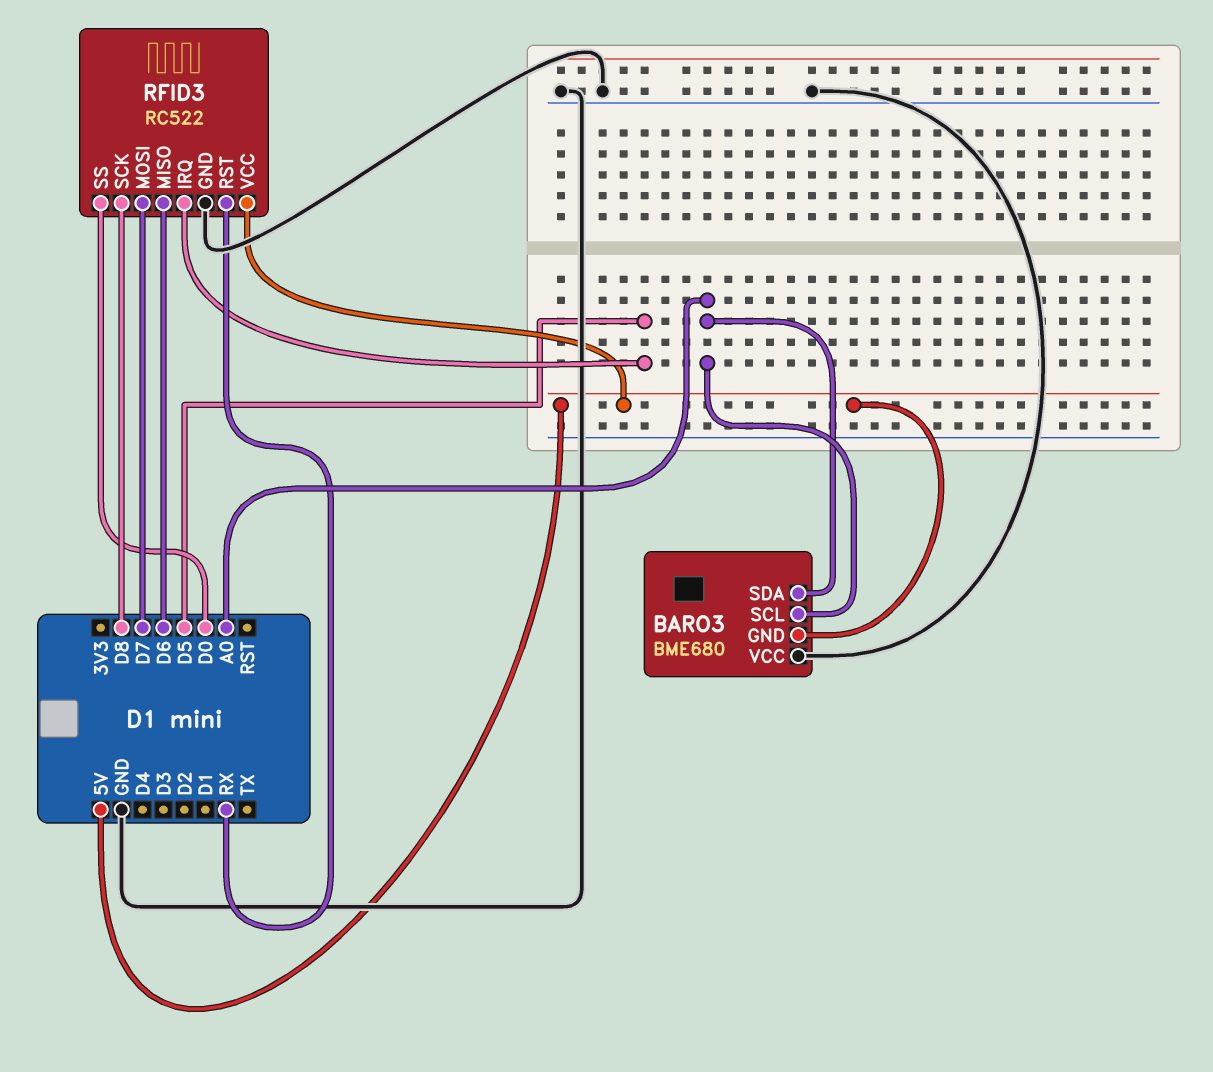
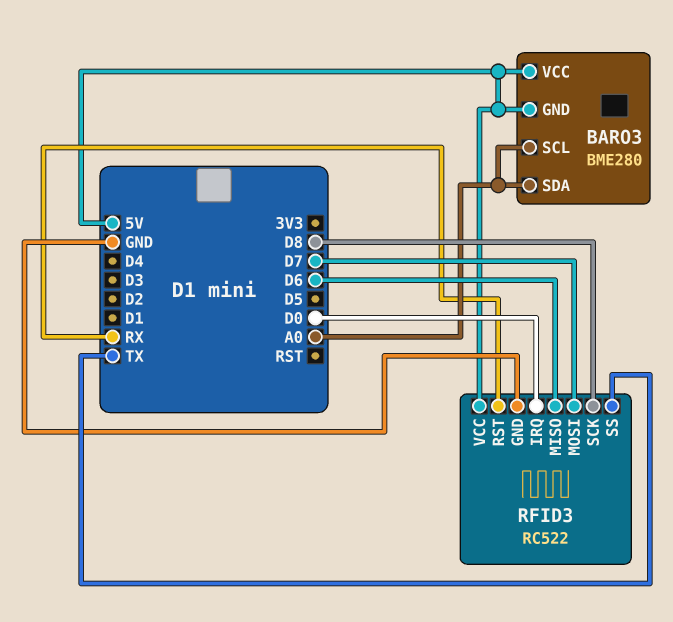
BARO3: BME680 -> BME280
BARO3 pin VCC: GND -> 5V
RFID3 pin IRQ: D5 -> D0
RFID3 pin SS: D0 -> TX

